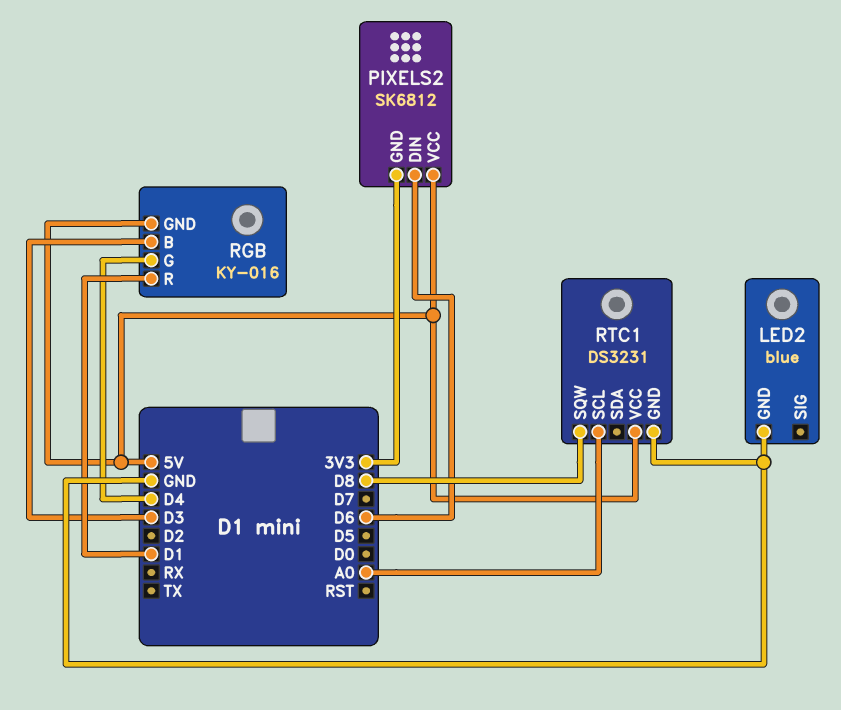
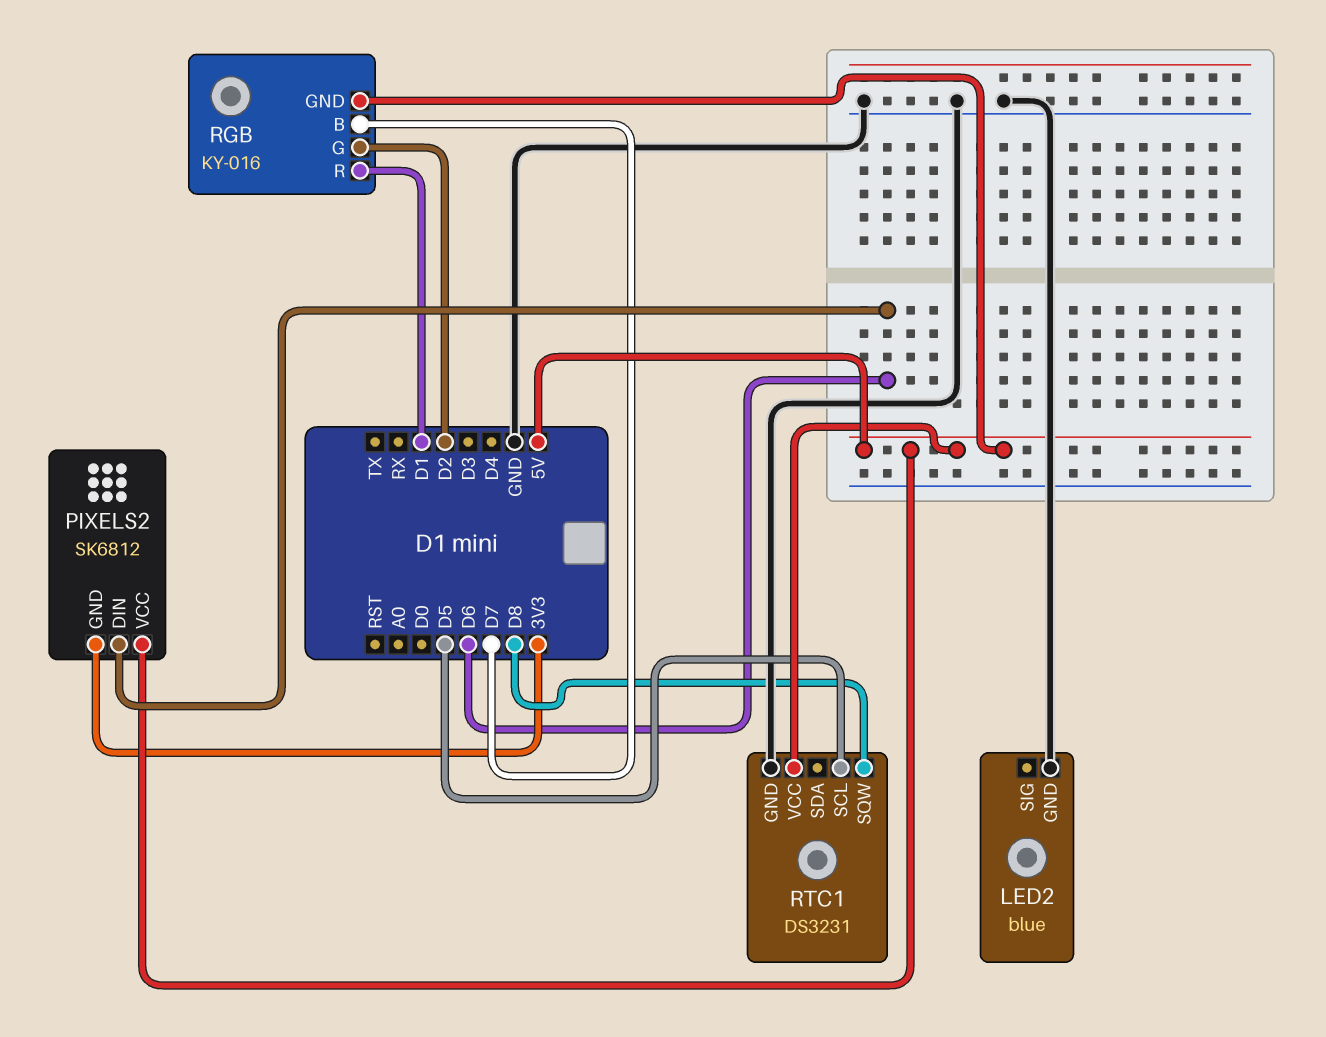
RGB pin B: D3 -> D7
RGB pin G: D4 -> D2
RTC1 pin SCL: A0 -> D5

